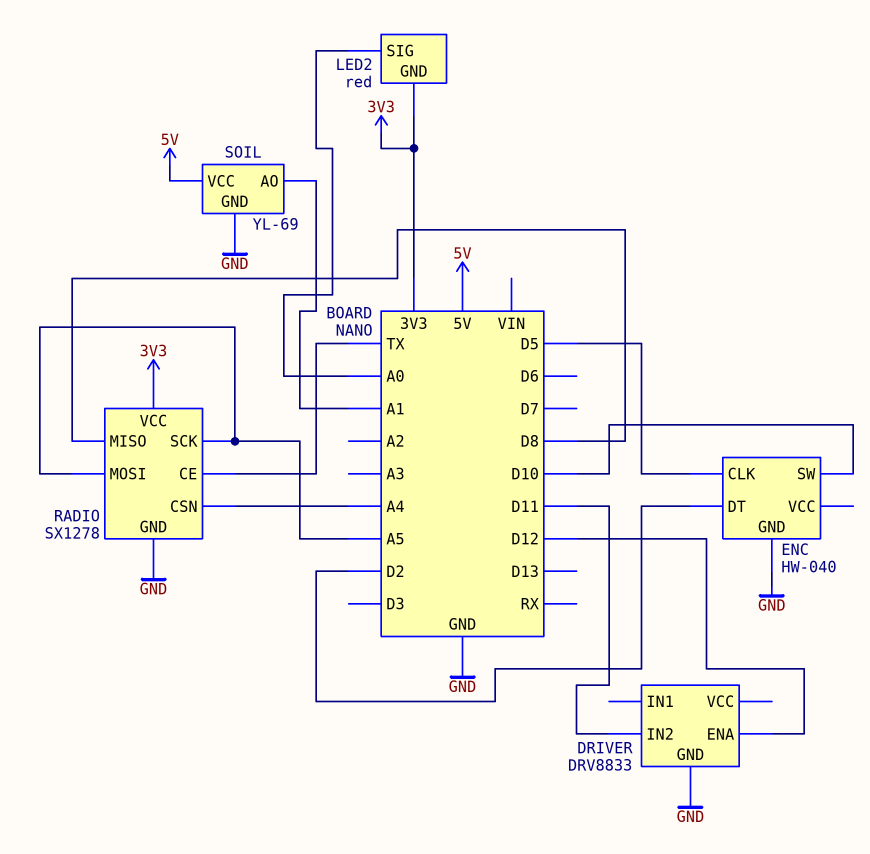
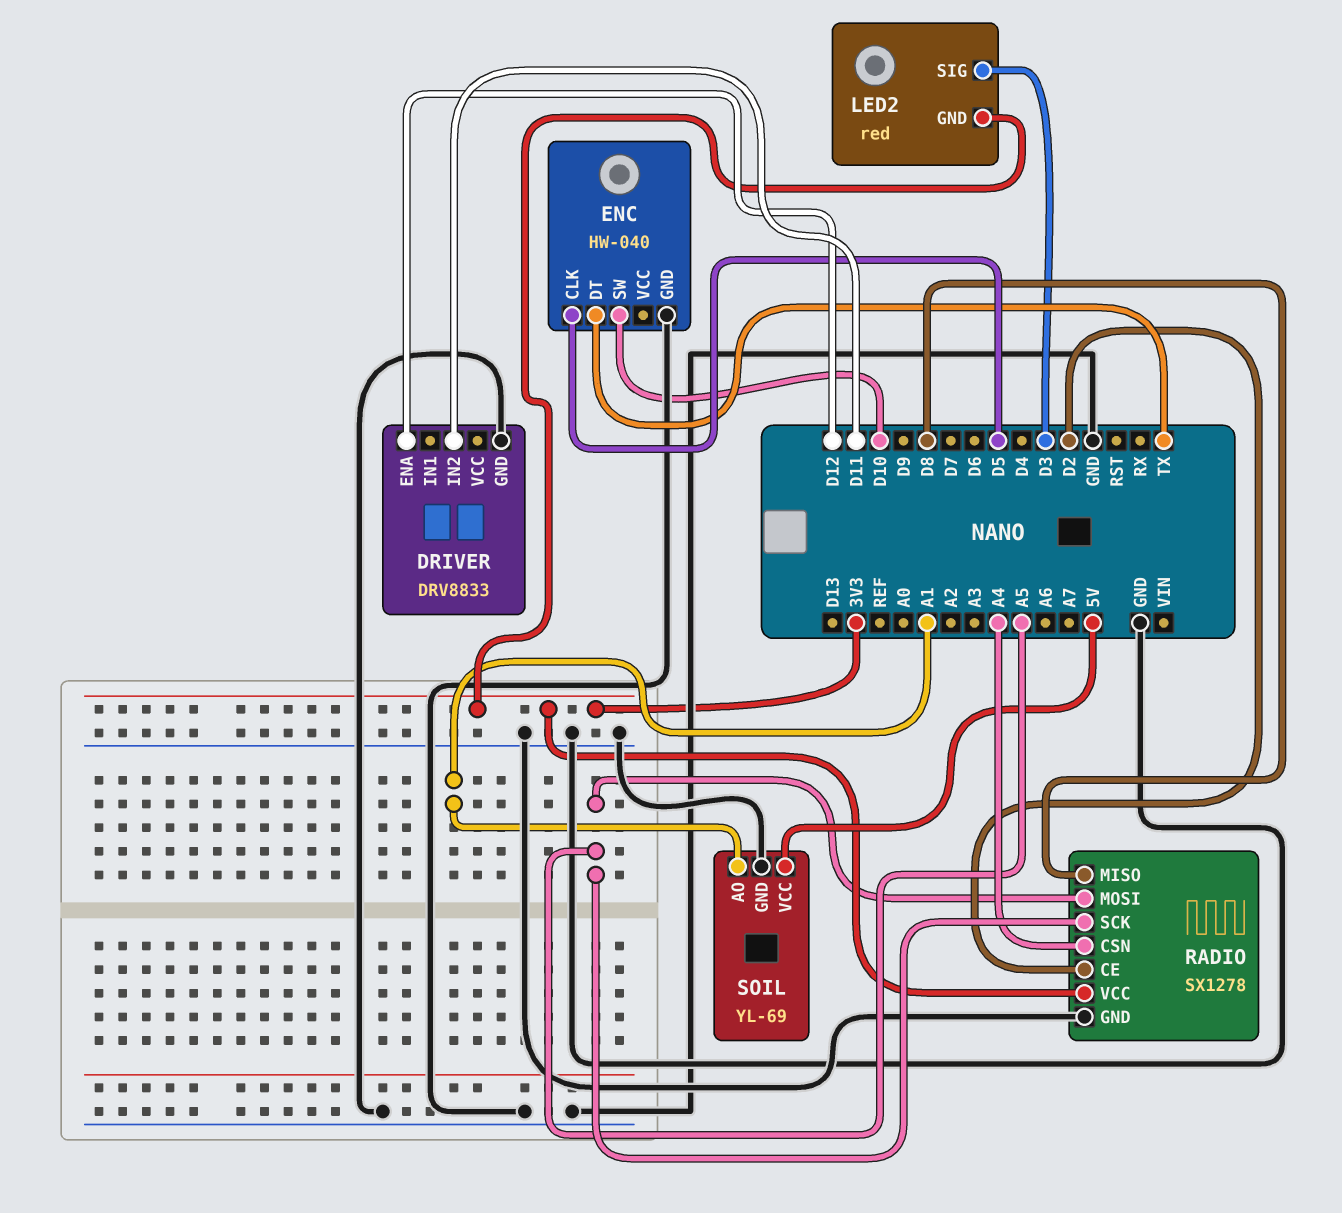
ENC pin DT: D2 -> TX
LED2 pin SIG: A0 -> D3
RADIO pin CE: TX -> D2

